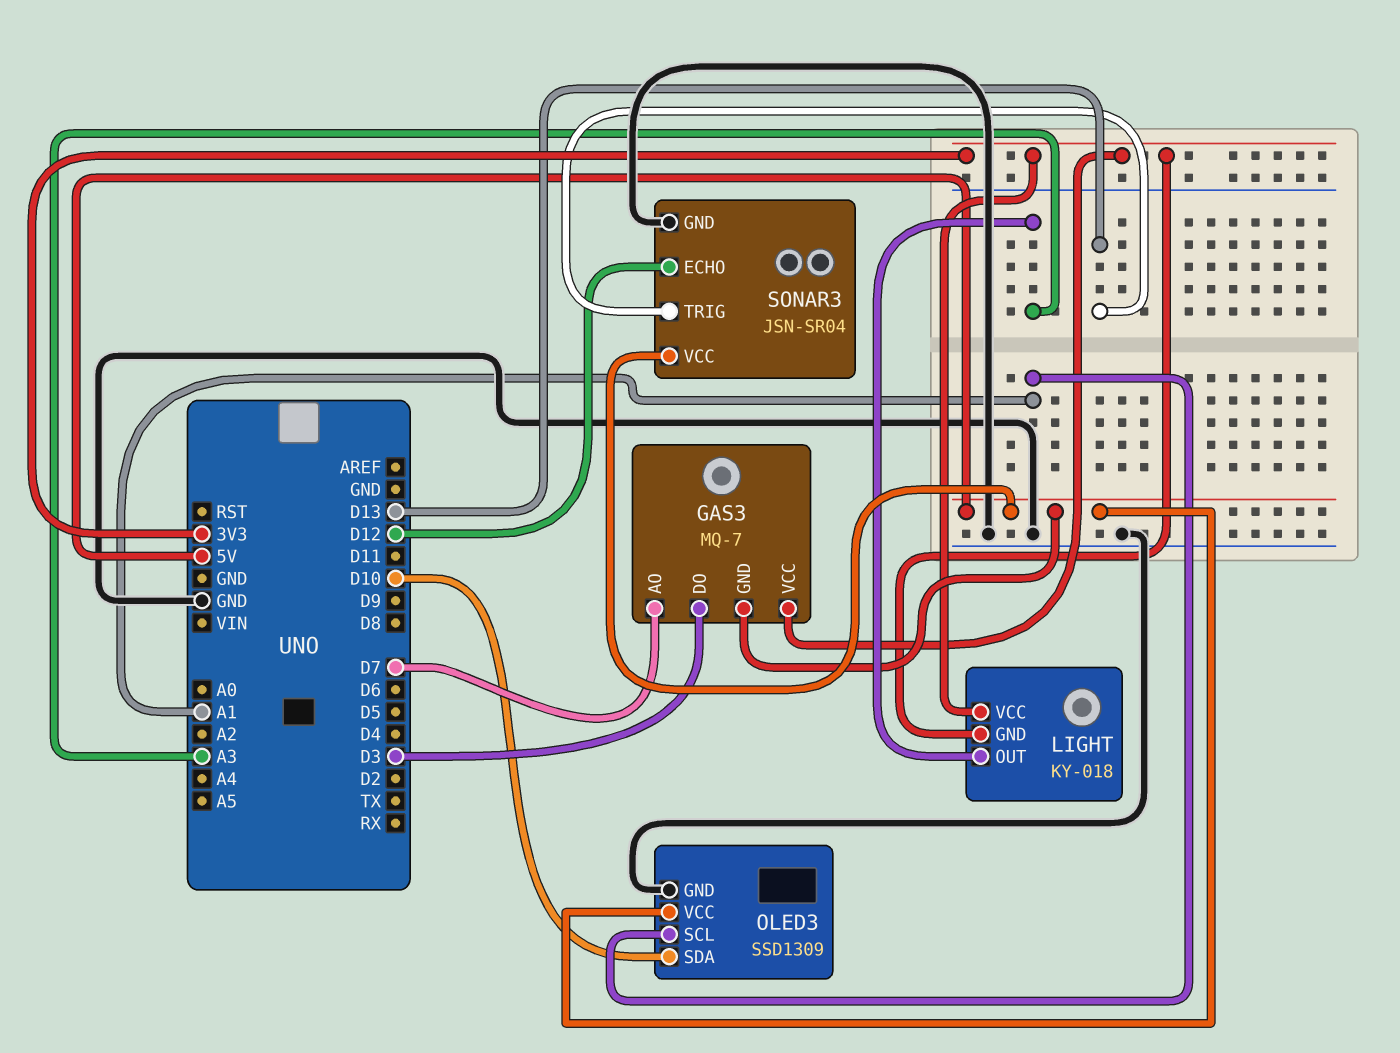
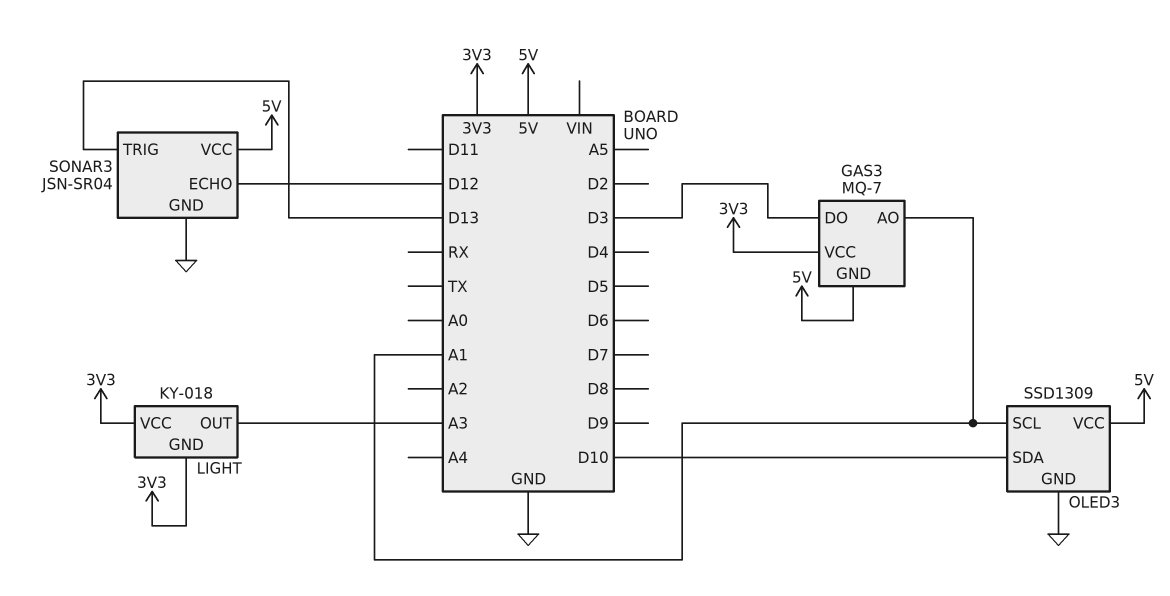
GAS3 pin AO: D7 -> A1

